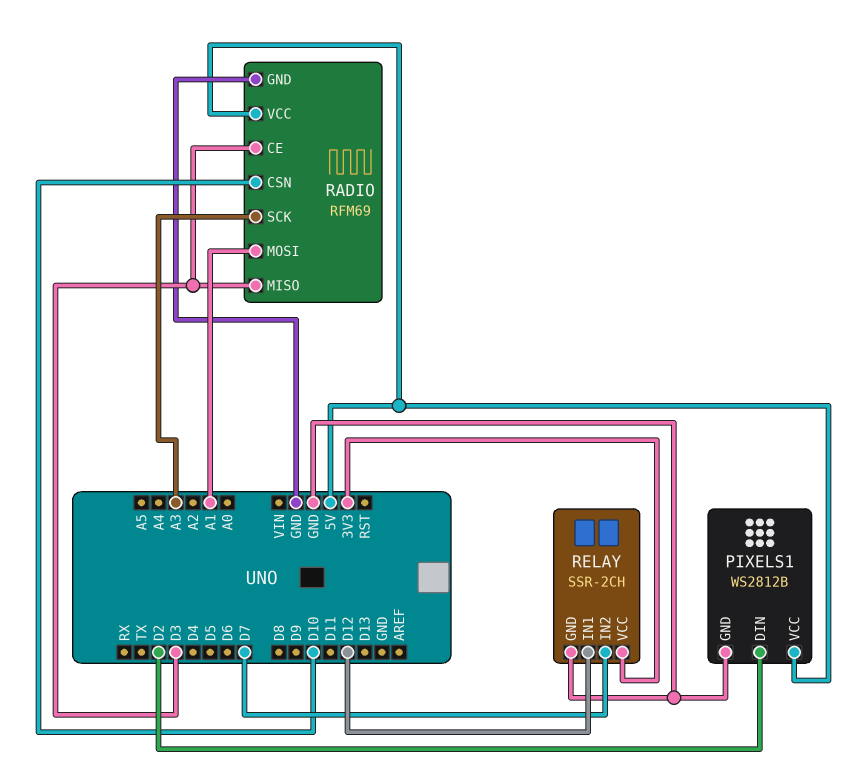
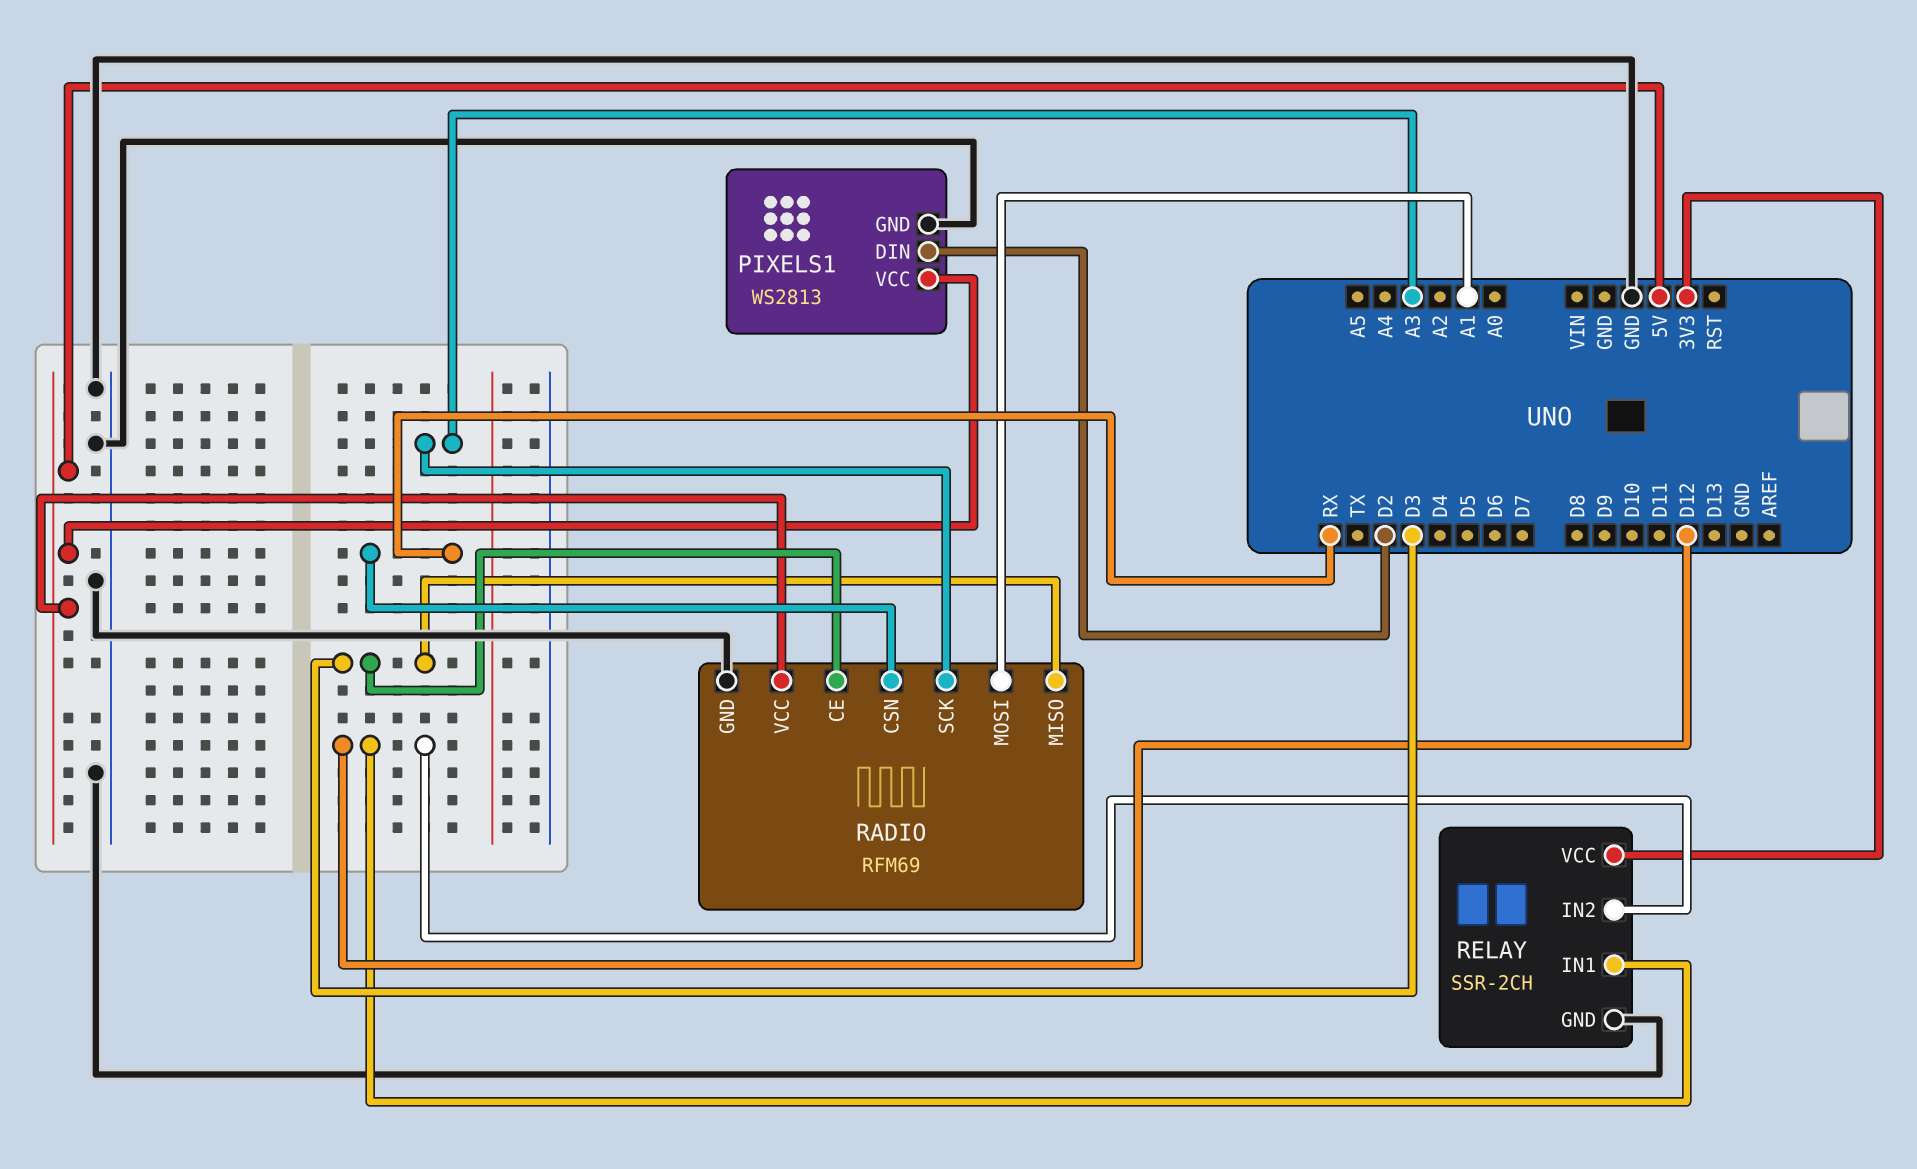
PIXELS1: WS2812B -> WS2813
RADIO pin CSN: D10 -> RX
RELAY pin IN2: D7 -> D12

